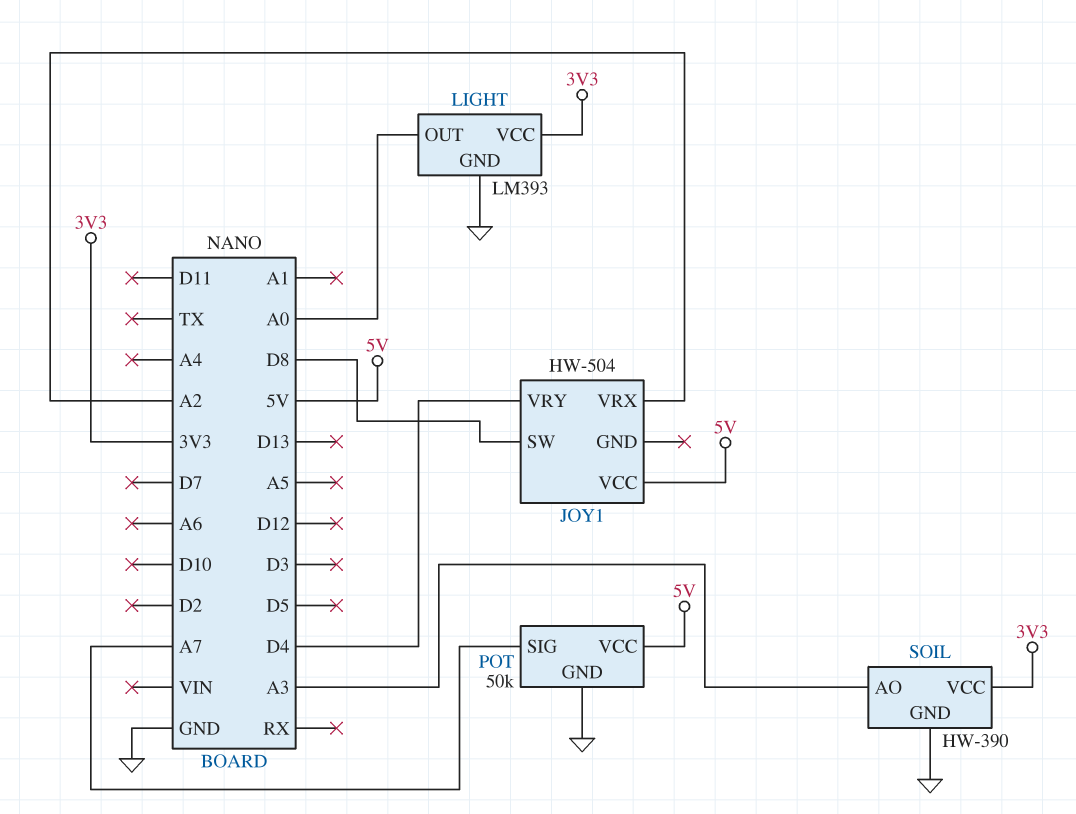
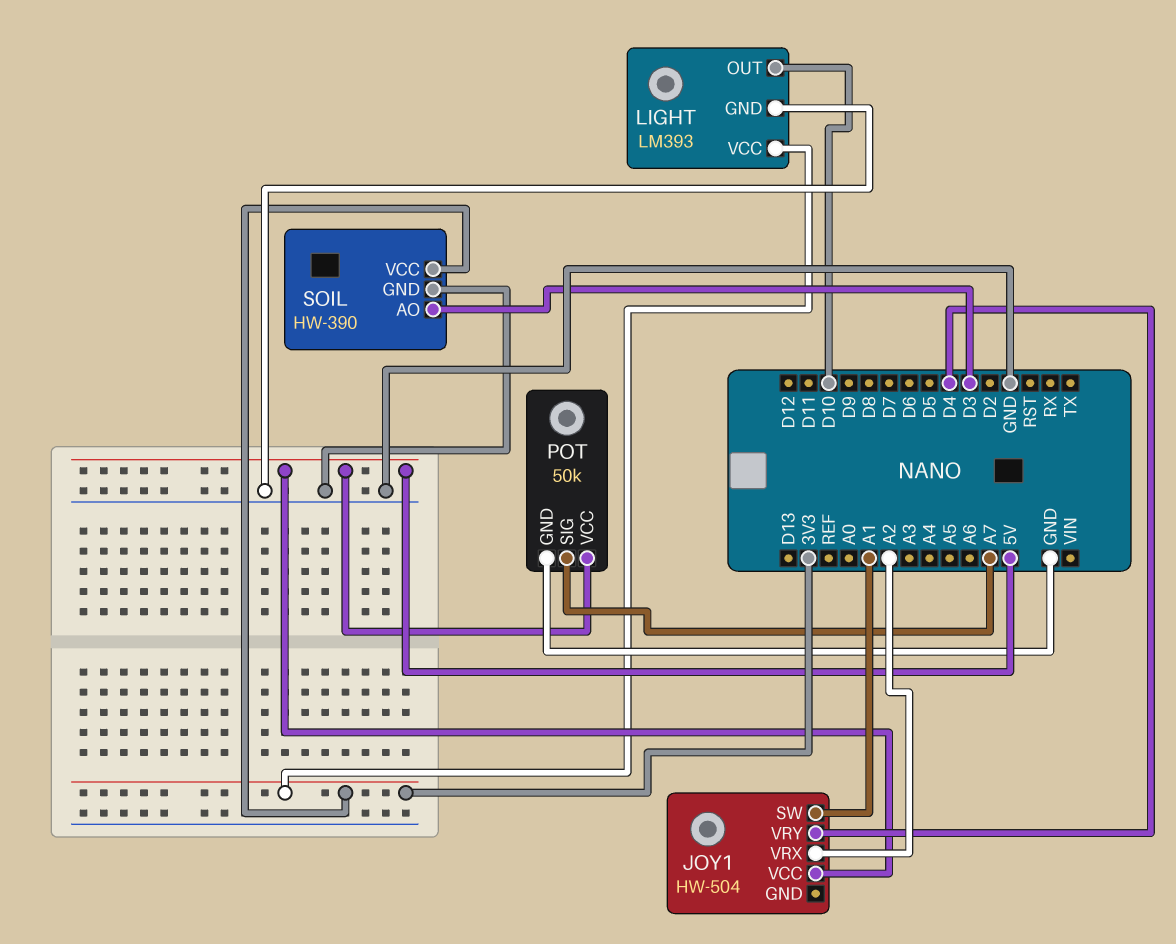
JOY1 pin SW: D8 -> A1
LIGHT pin OUT: A0 -> D10
SOIL pin AO: A3 -> D3

